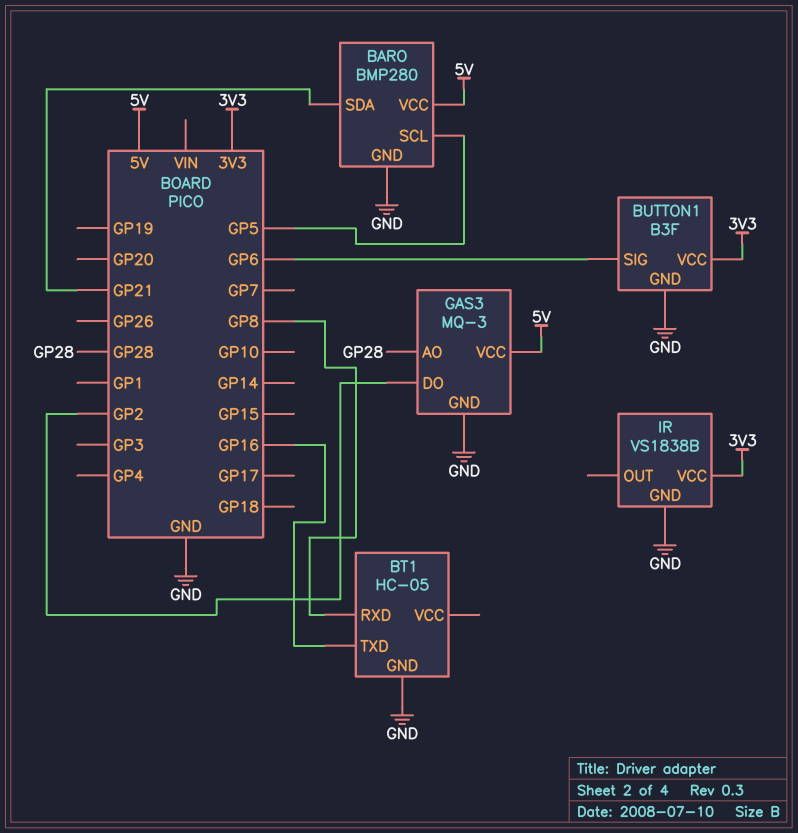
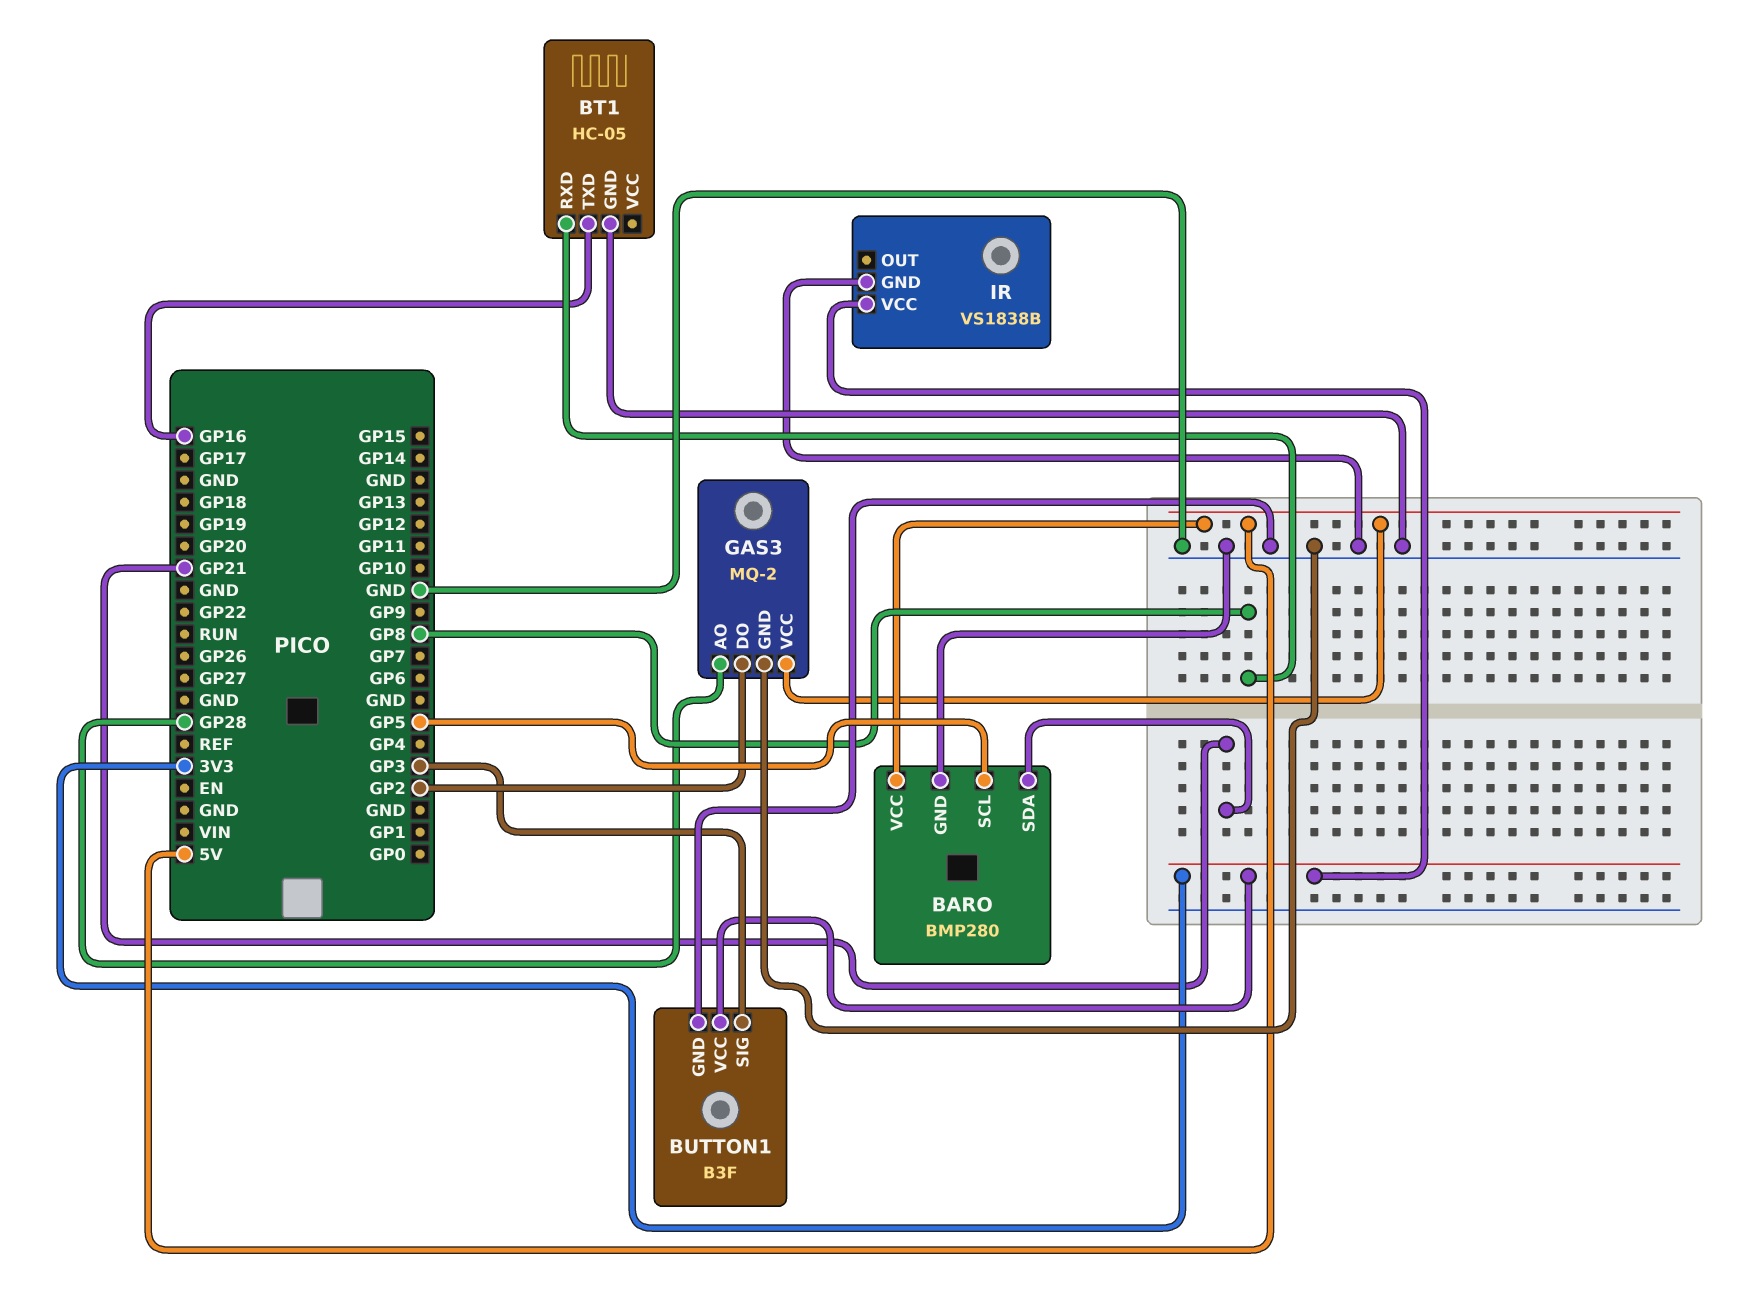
BUTTON1 pin SIG: GP6 -> GP3
GAS3: MQ-3 -> MQ-2

